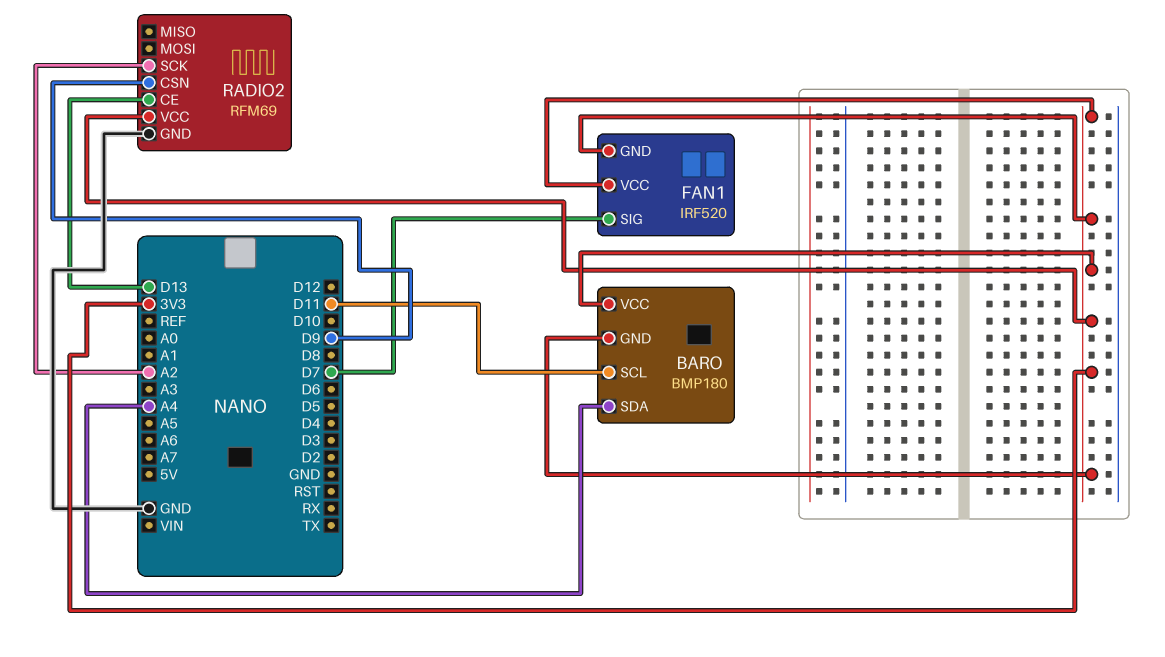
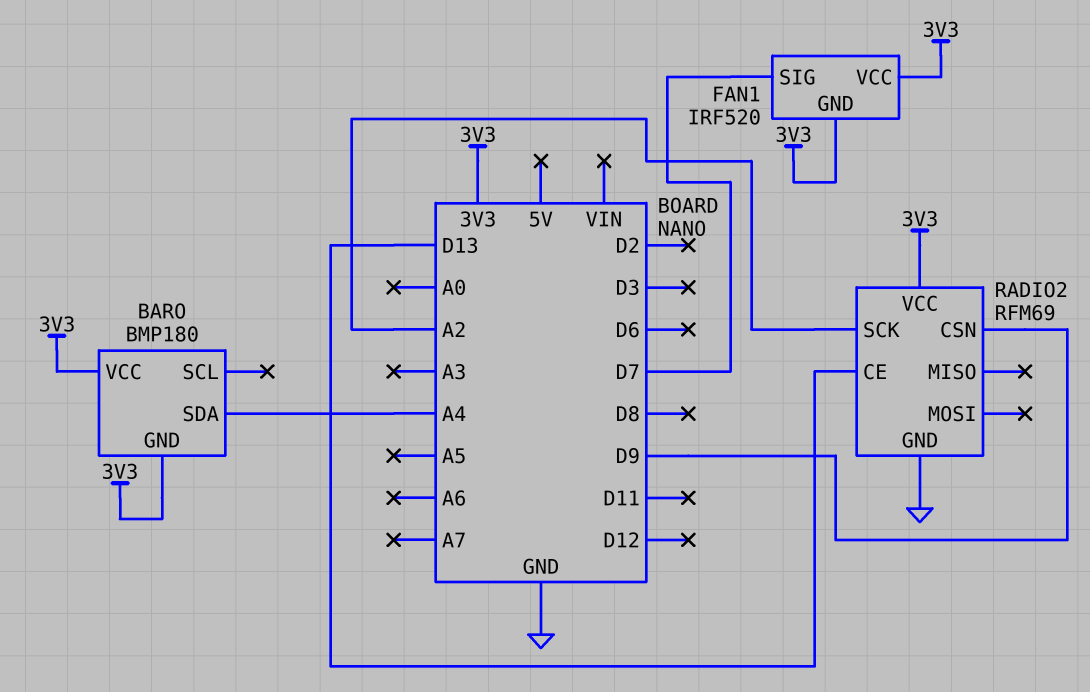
BARO pin SCL: D11 -> none

